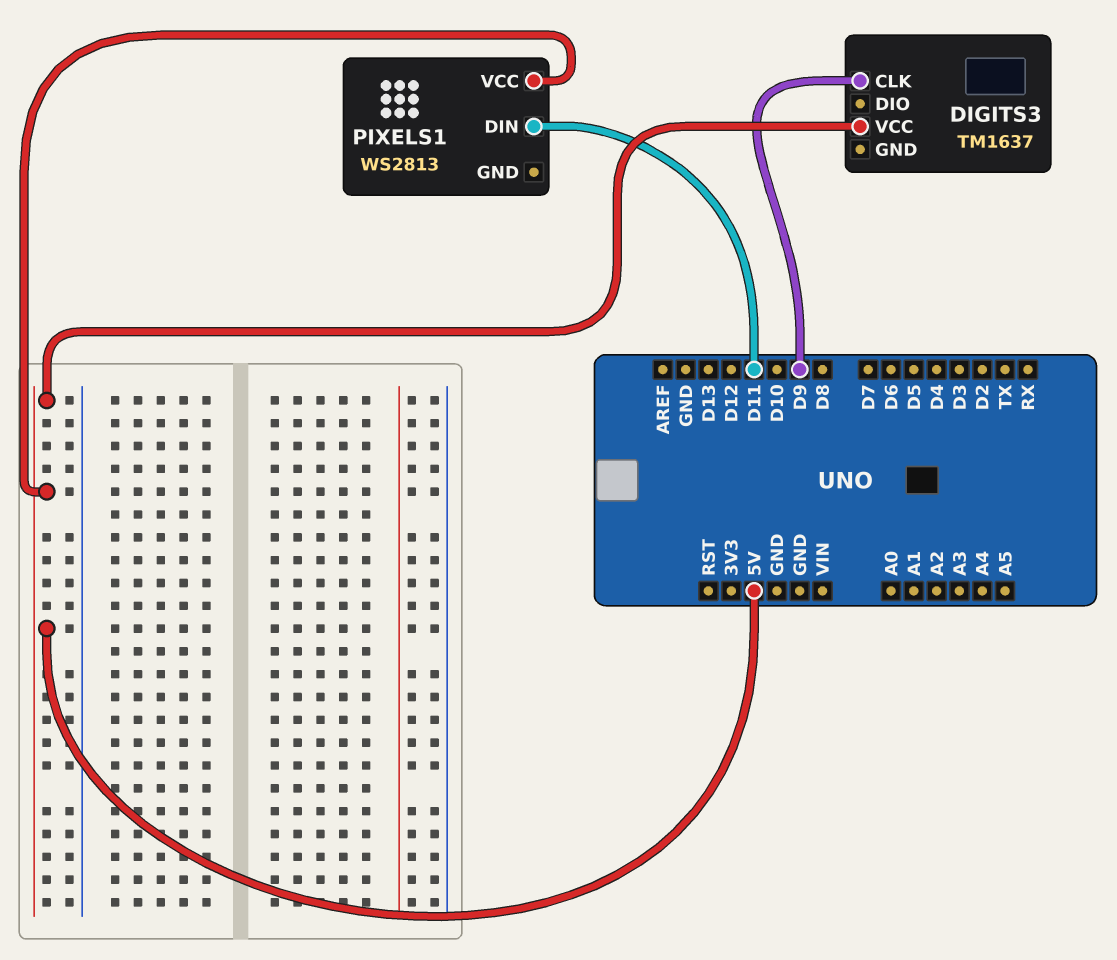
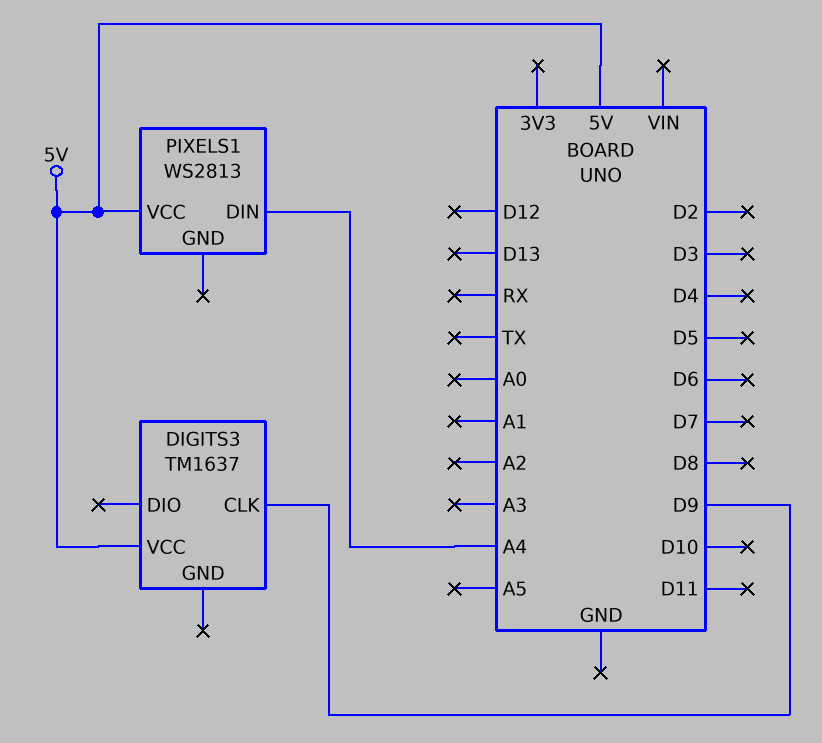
PIXELS1 pin DIN: D11 -> A4

